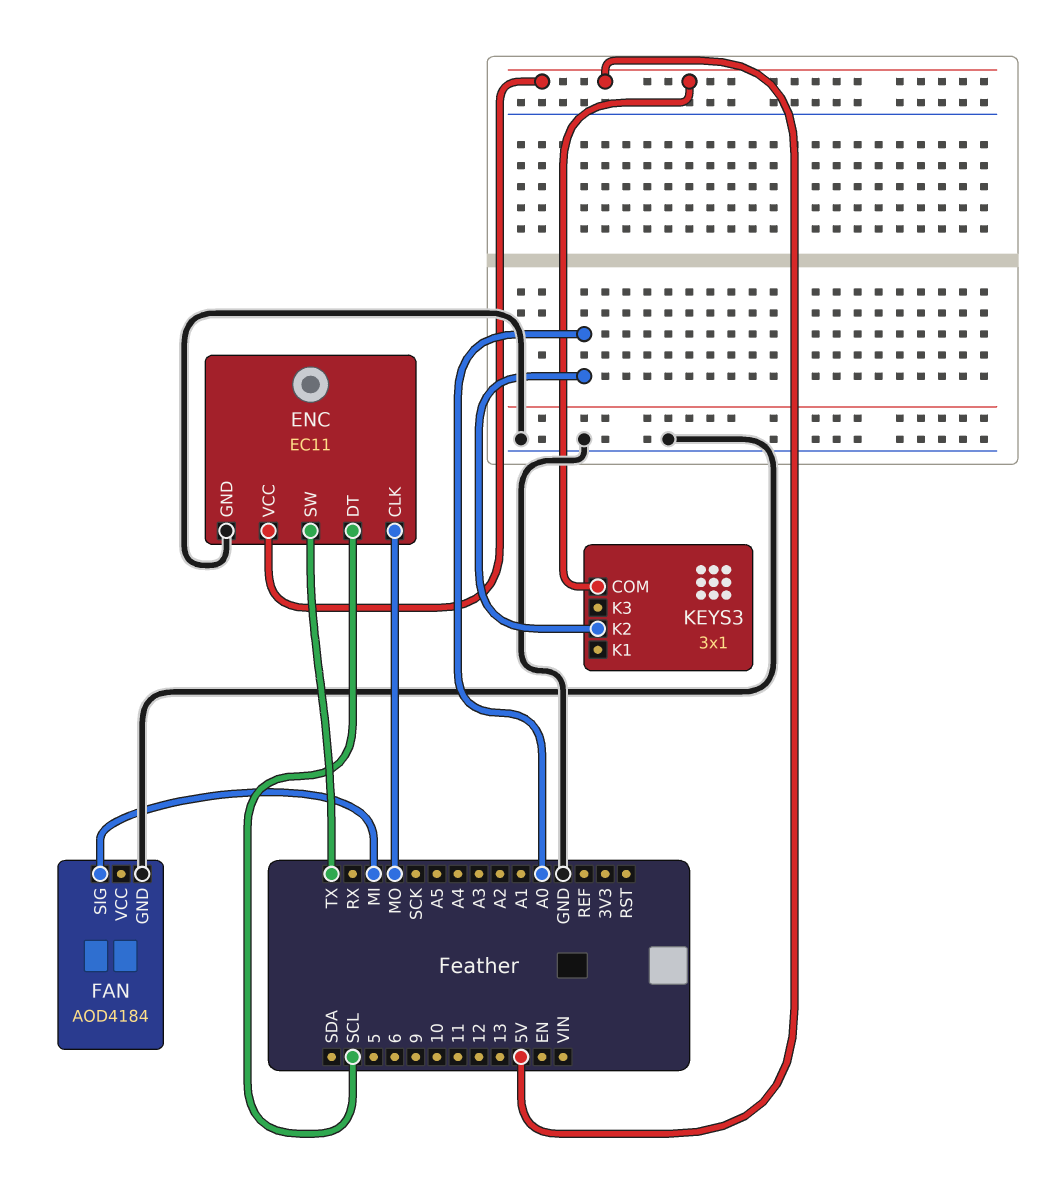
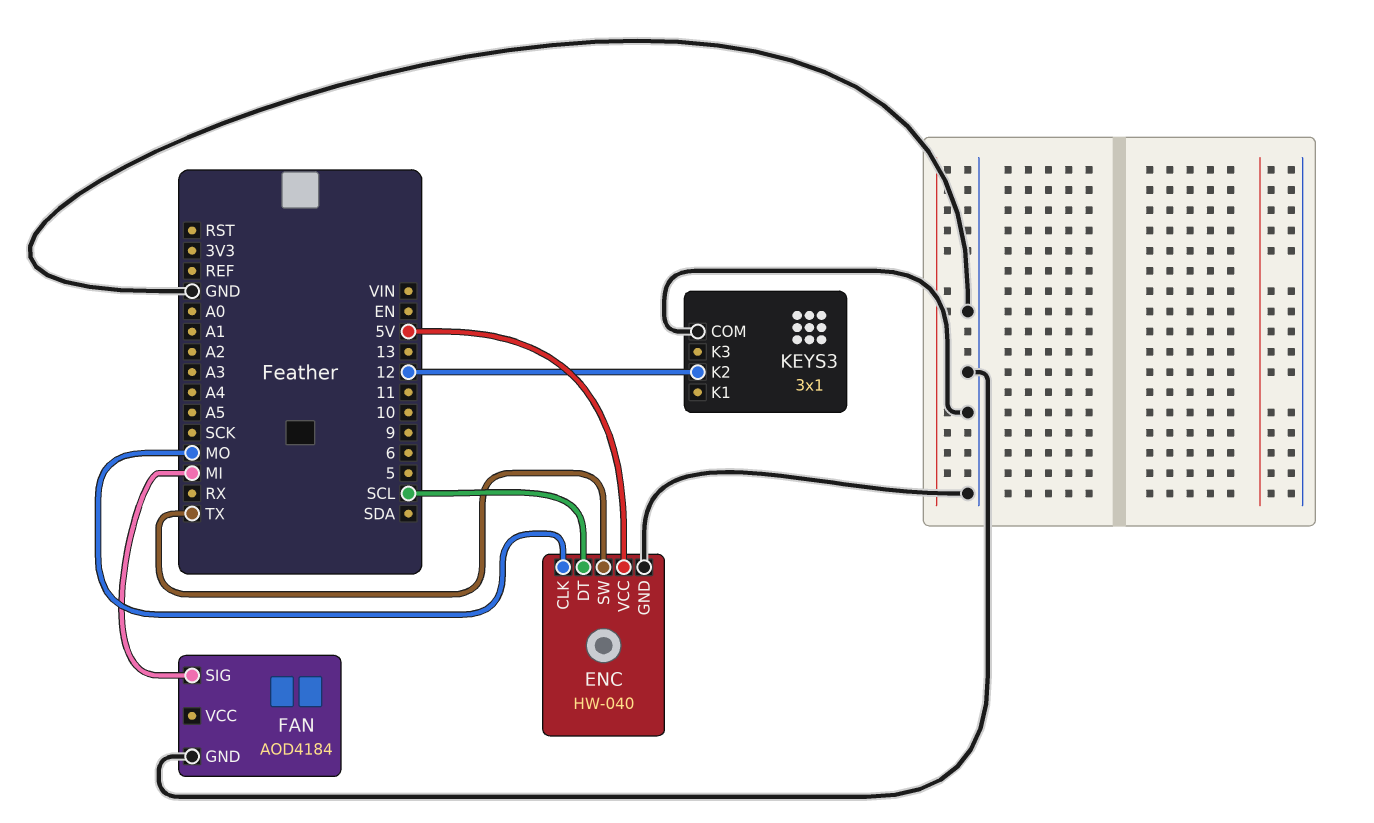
ENC: EC11 -> HW-040
KEYS3 pin COM: 5V -> GND
KEYS3 pin K2: A0 -> 12

